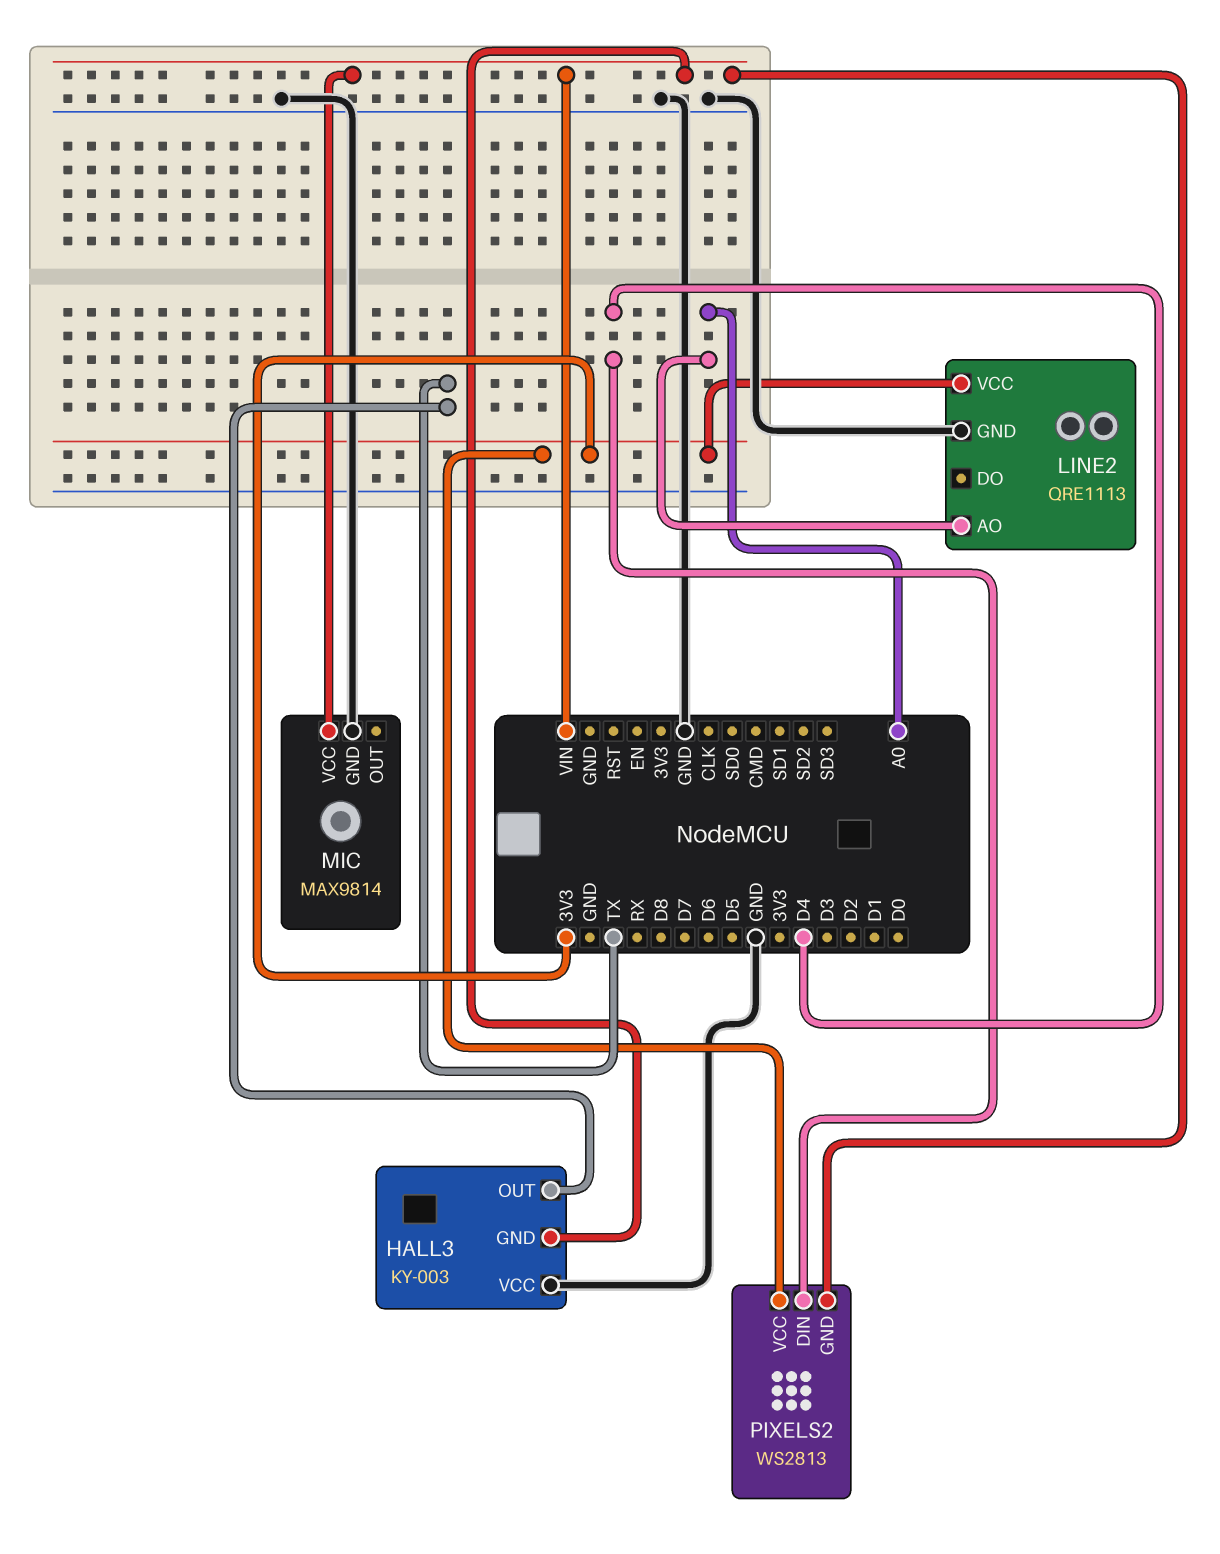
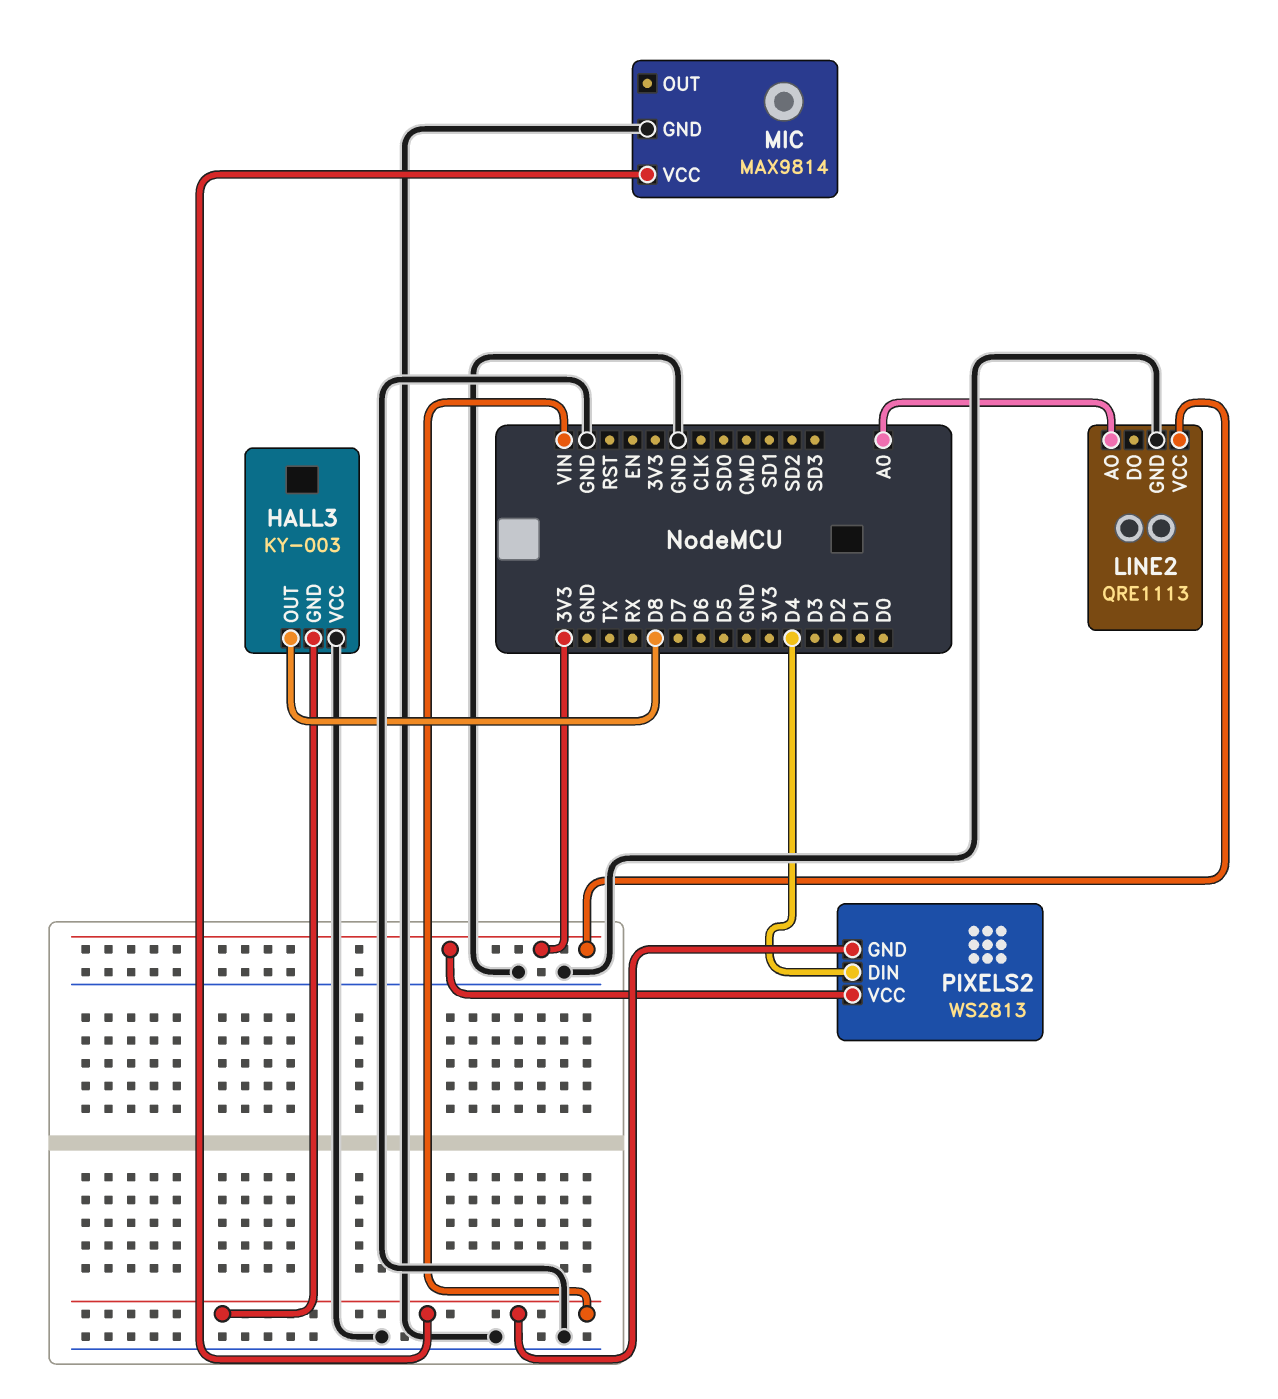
HALL3 pin OUT: TX -> D8

